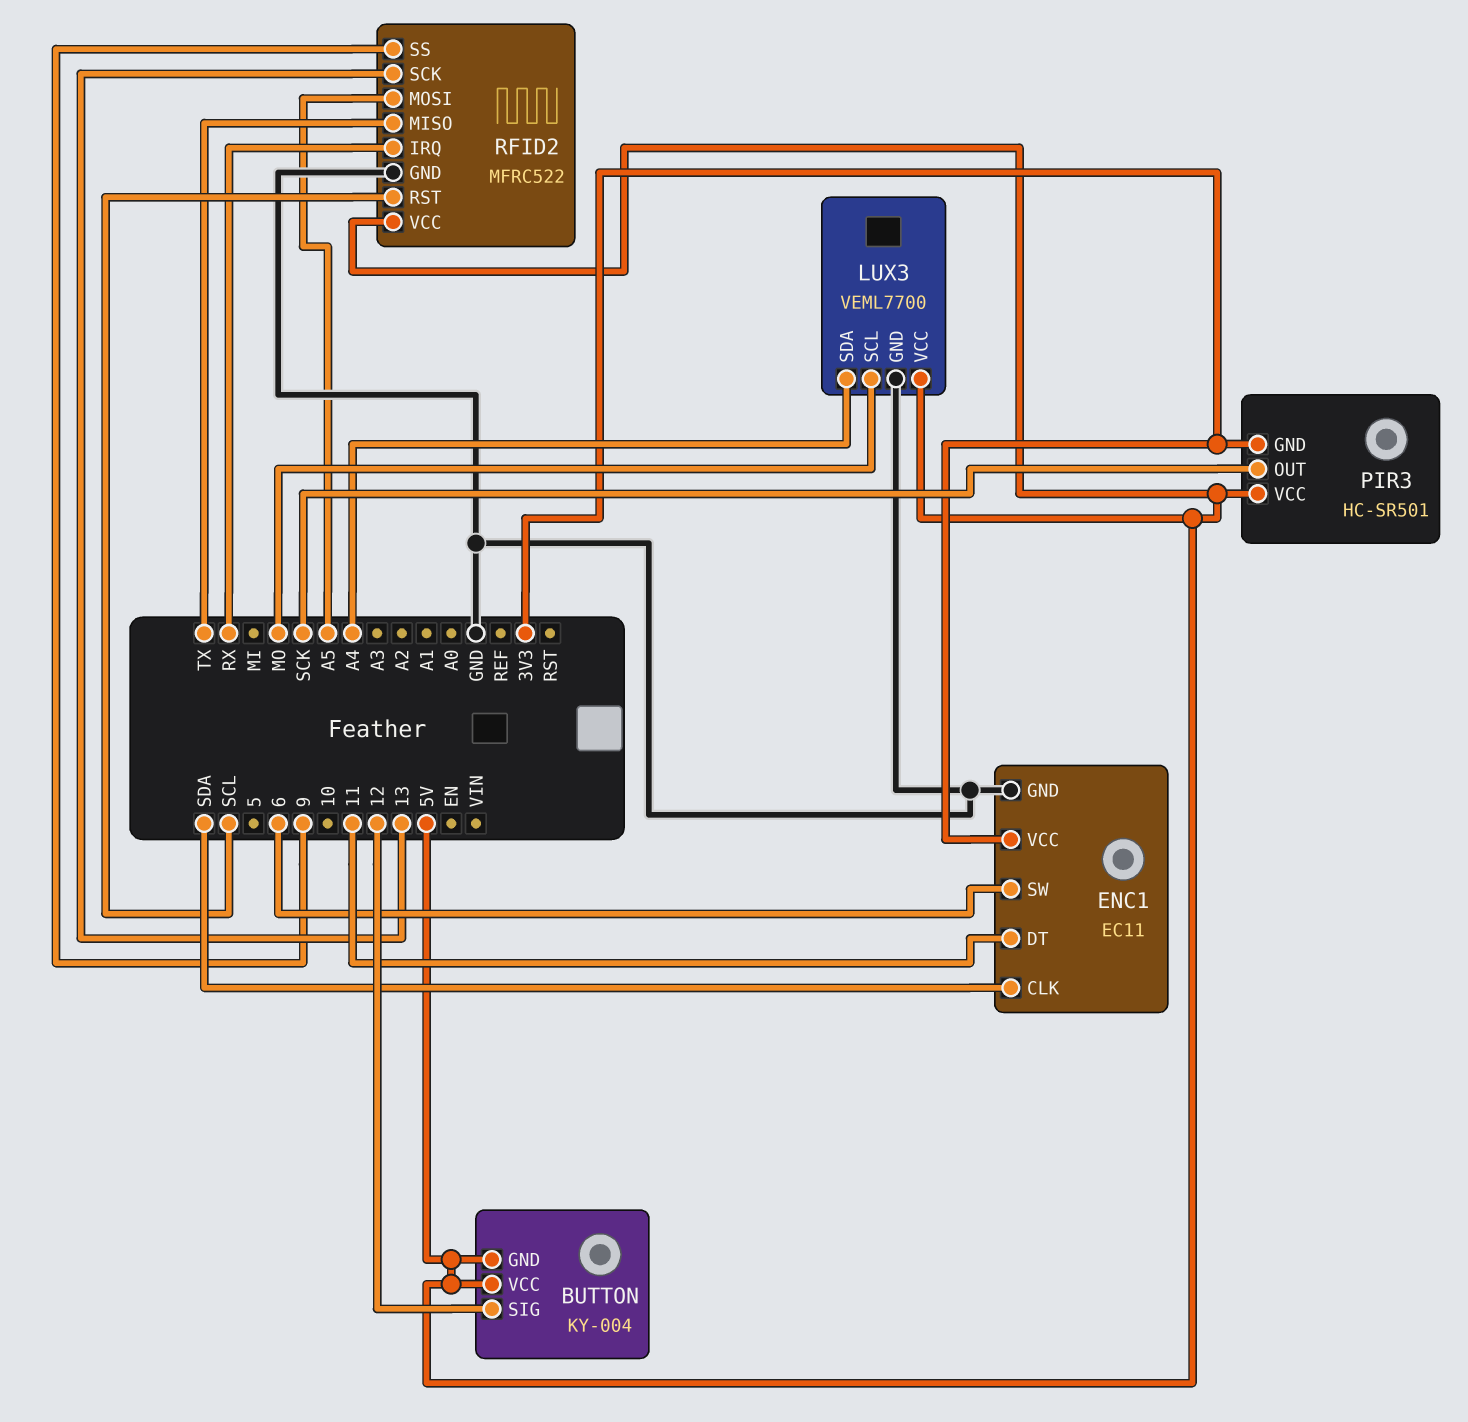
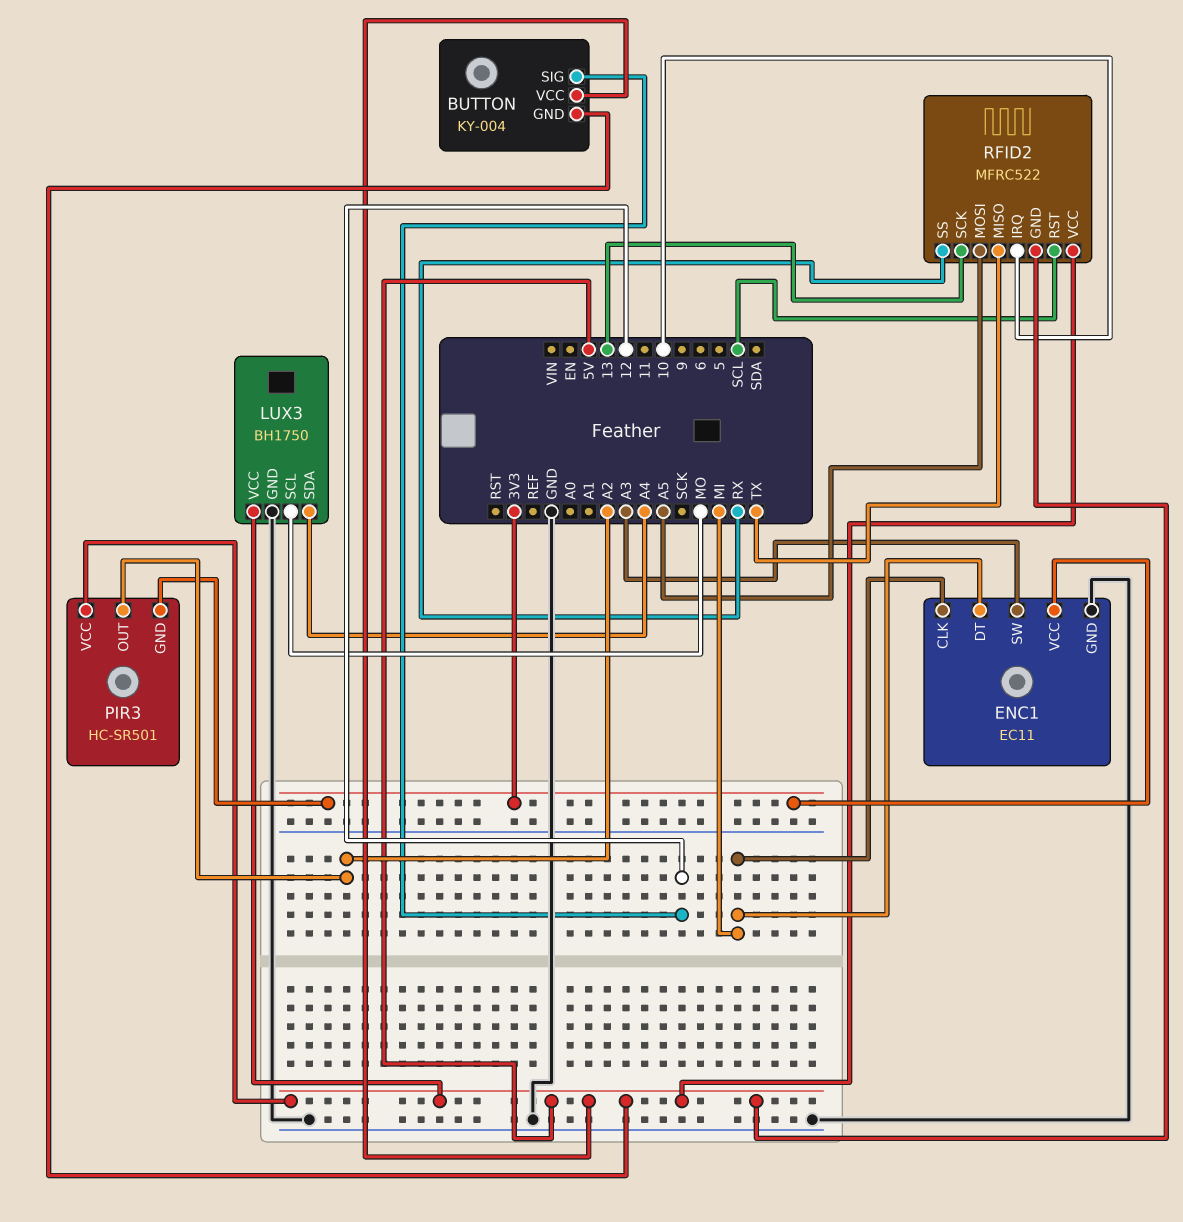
ENC1 pin CLK: SDA -> MI
ENC1 pin DT: 11 -> MI
ENC1 pin SW: 6 -> A3
LUX3: VEML7700 -> BH1750
PIR3 pin OUT: SCK -> A2
RFID2 pin GND: GND -> 5V
RFID2 pin IRQ: RX -> 10
RFID2 pin SS: 9 -> RX

